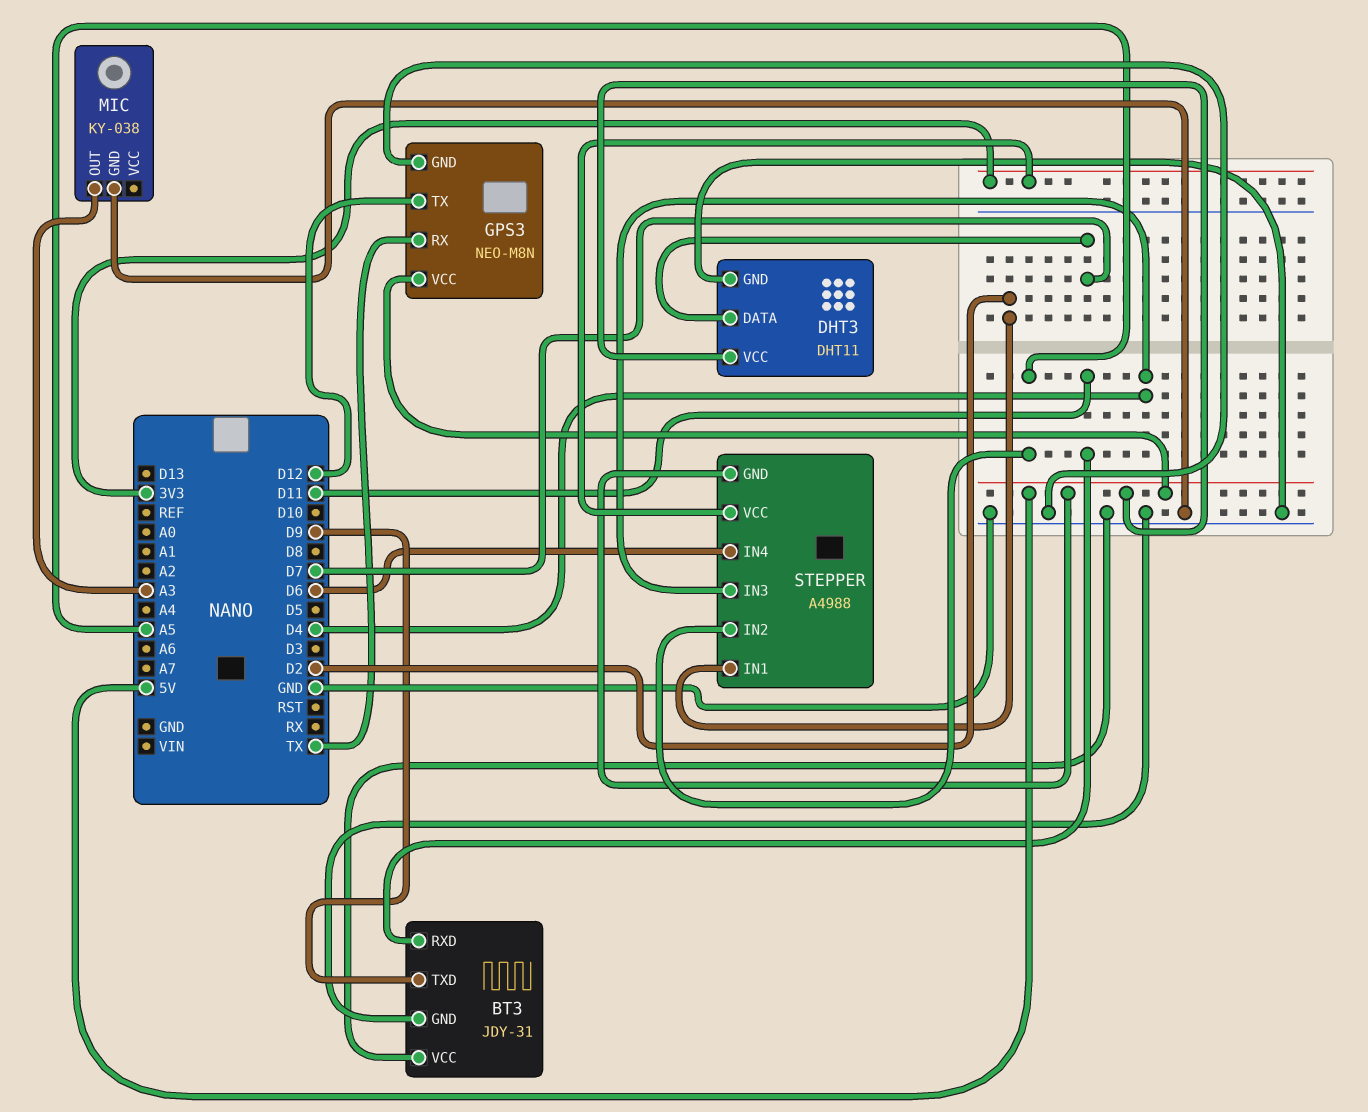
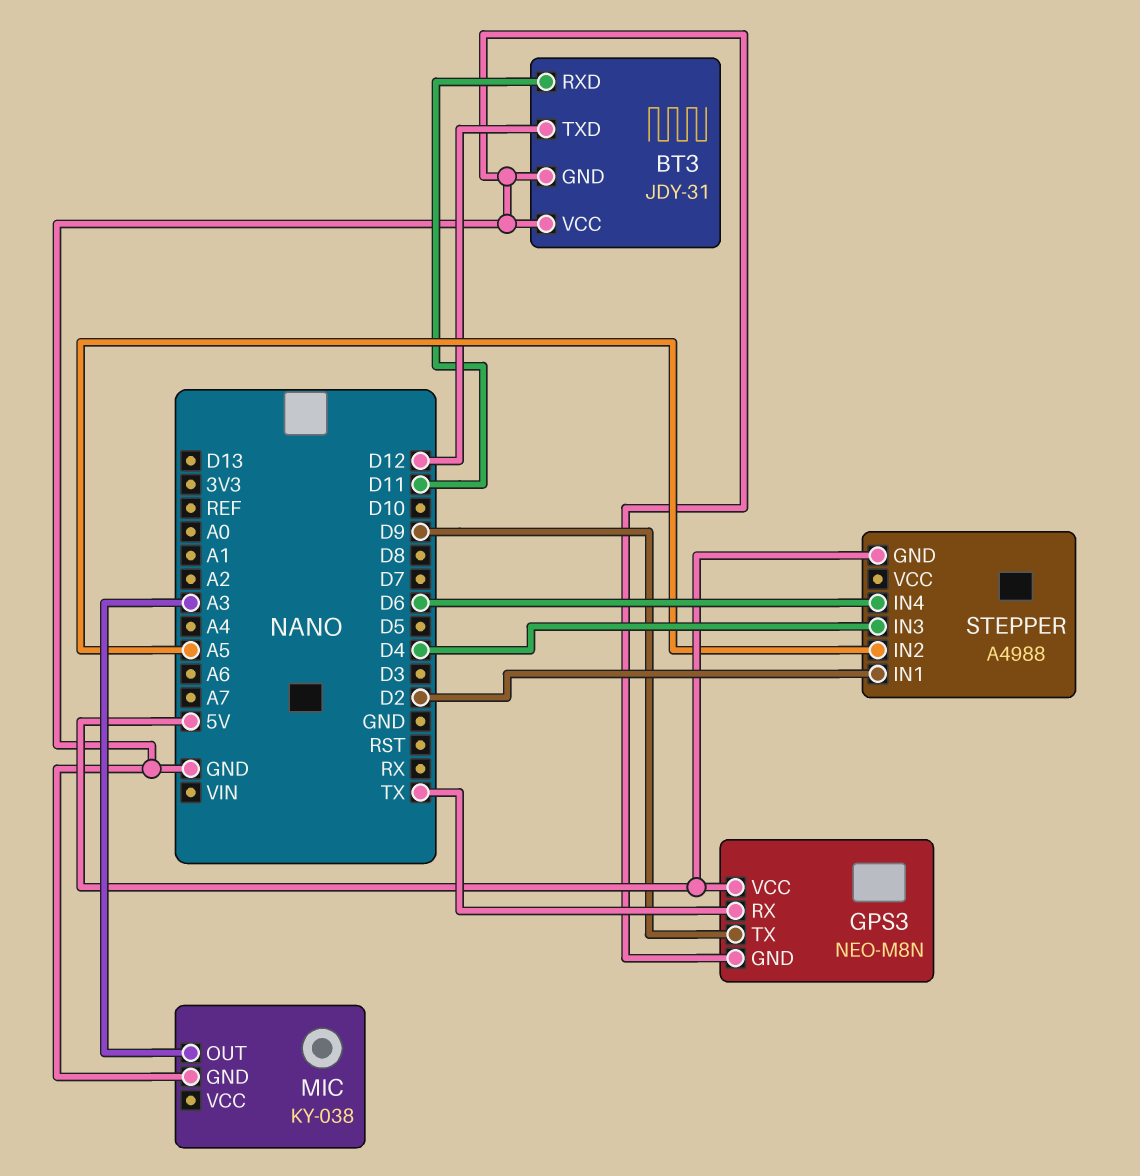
BT3 pin TXD: D9 -> D12
DHT3: DHT11 -> none
DHT3 pin DATA: D7 -> none
DHT3 pin GND: GND -> none
DHT3 pin VCC: 5V -> none
GPS3 pin TX: D12 -> D9
STEPPER pin VCC: 3V3 -> none

